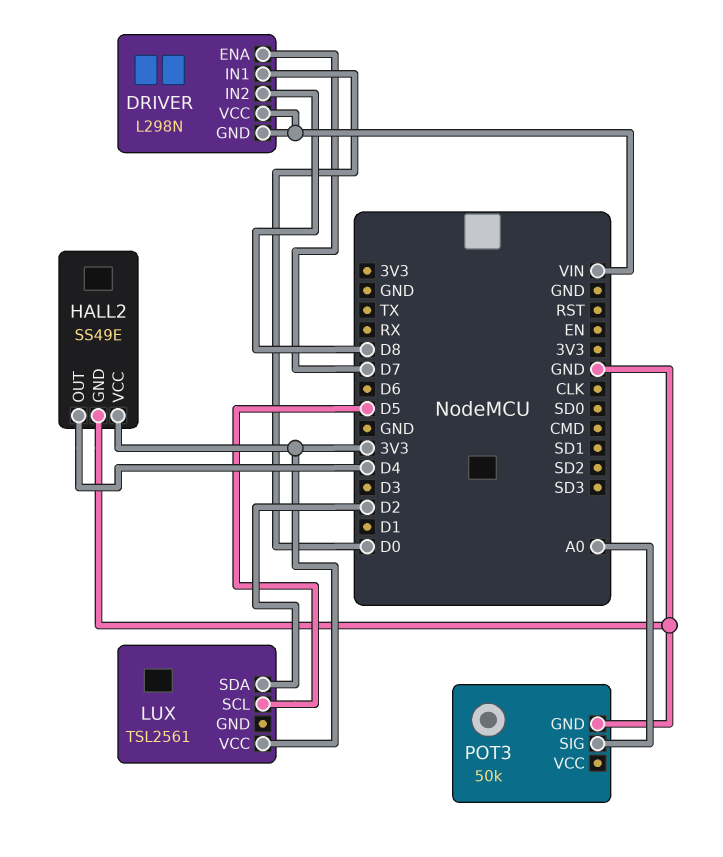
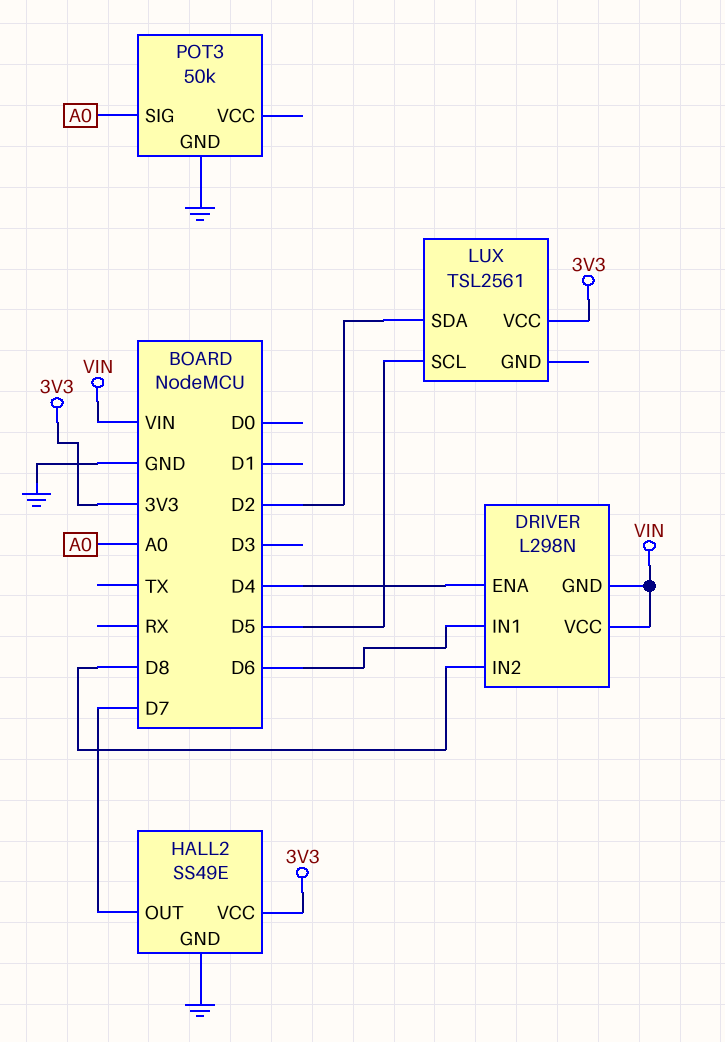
DRIVER pin ENA: D7 -> D4
DRIVER pin IN1: D0 -> D6
HALL2 pin OUT: D4 -> D7

